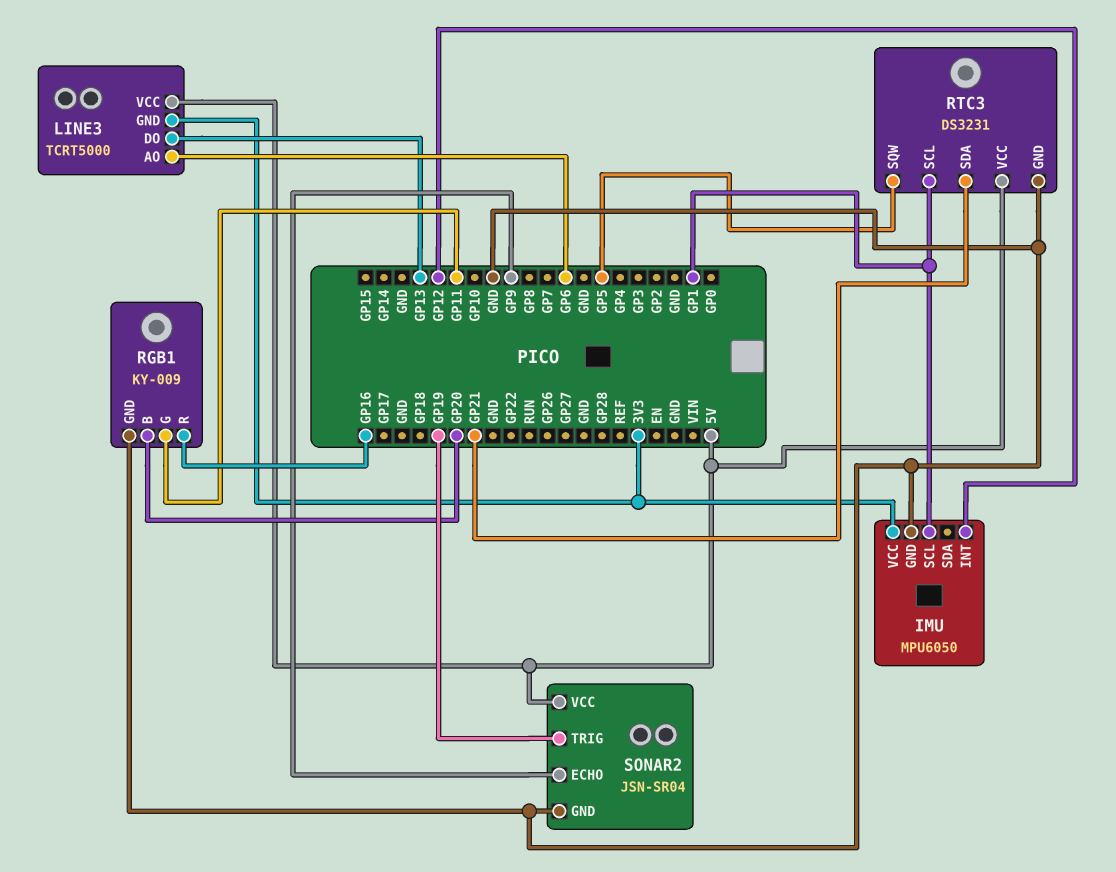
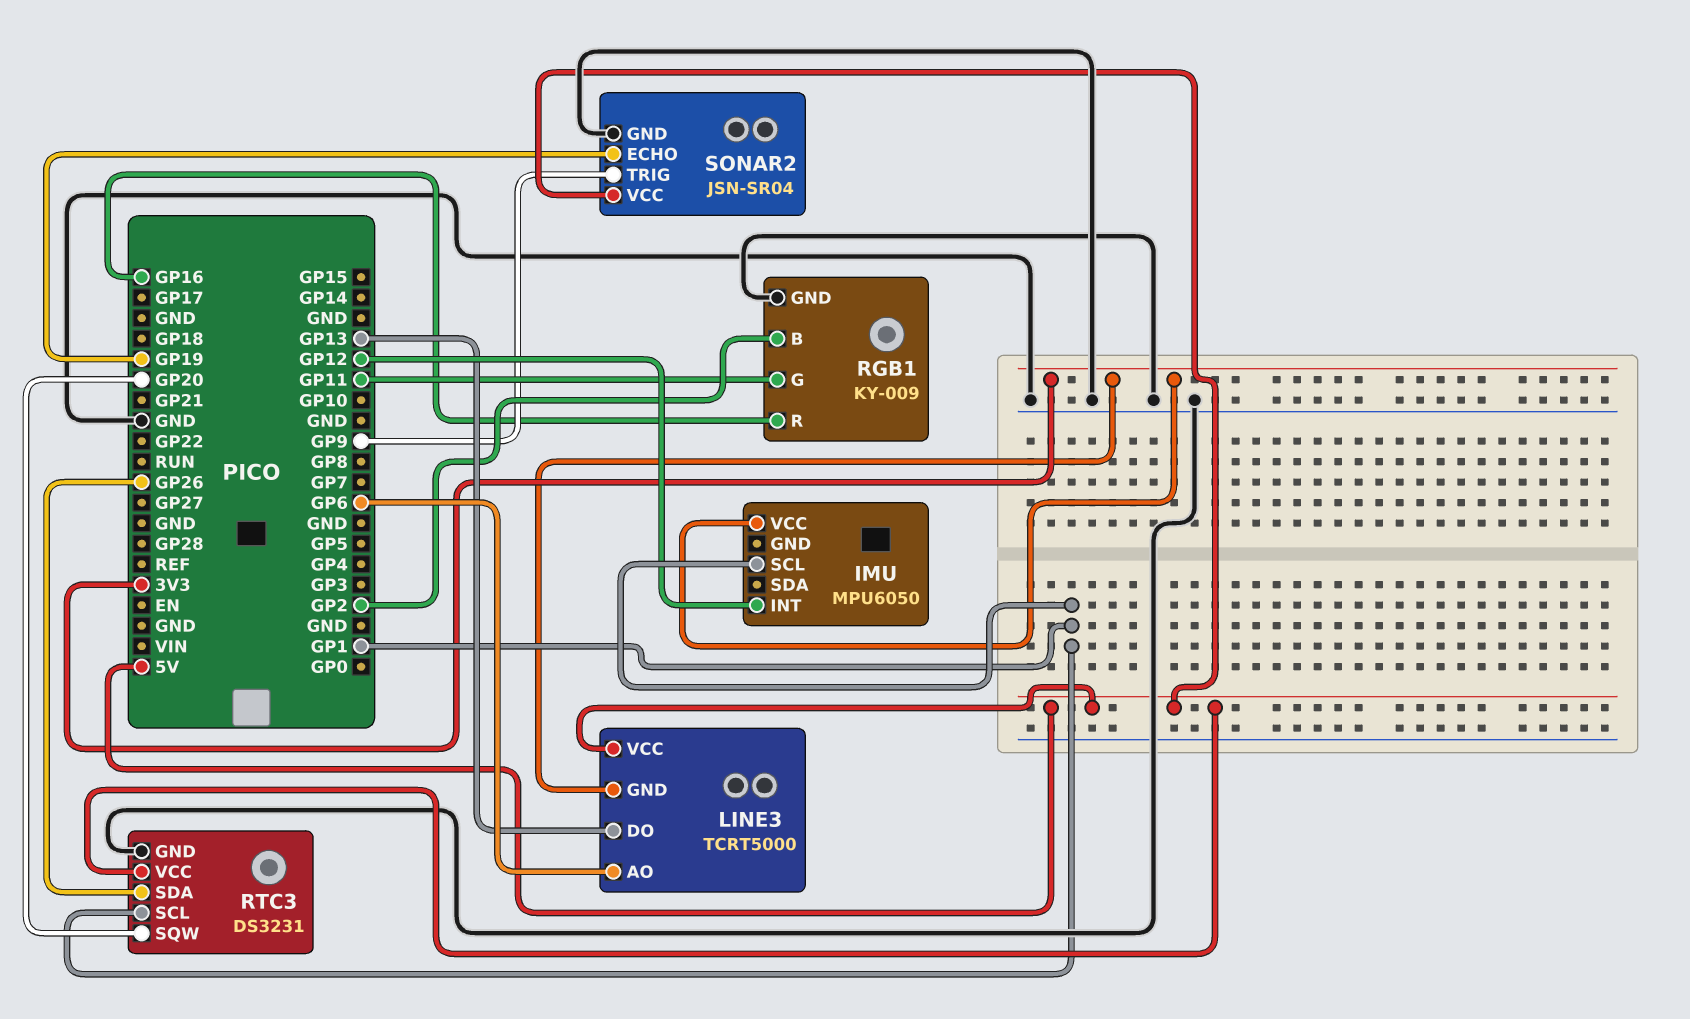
IMU pin GND: GND -> none
RGB1 pin B: GP20 -> GP2
RTC3 pin SDA: GP21 -> GP26
RTC3 pin SQW: GP5 -> GP20
SONAR2 pin ECHO: GP9 -> GP19
SONAR2 pin TRIG: GP19 -> GP9

